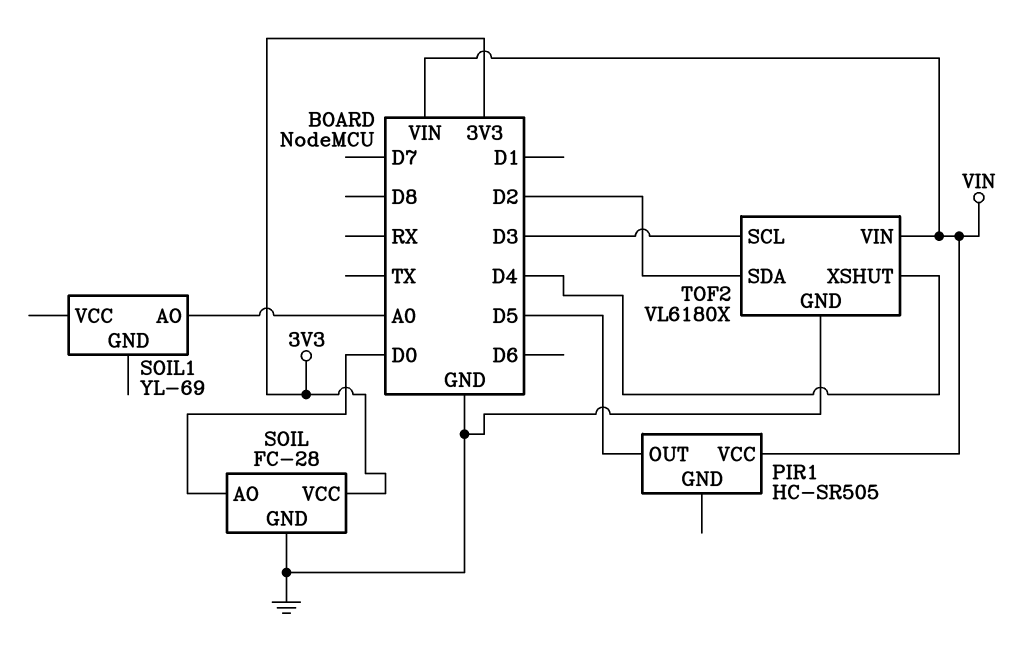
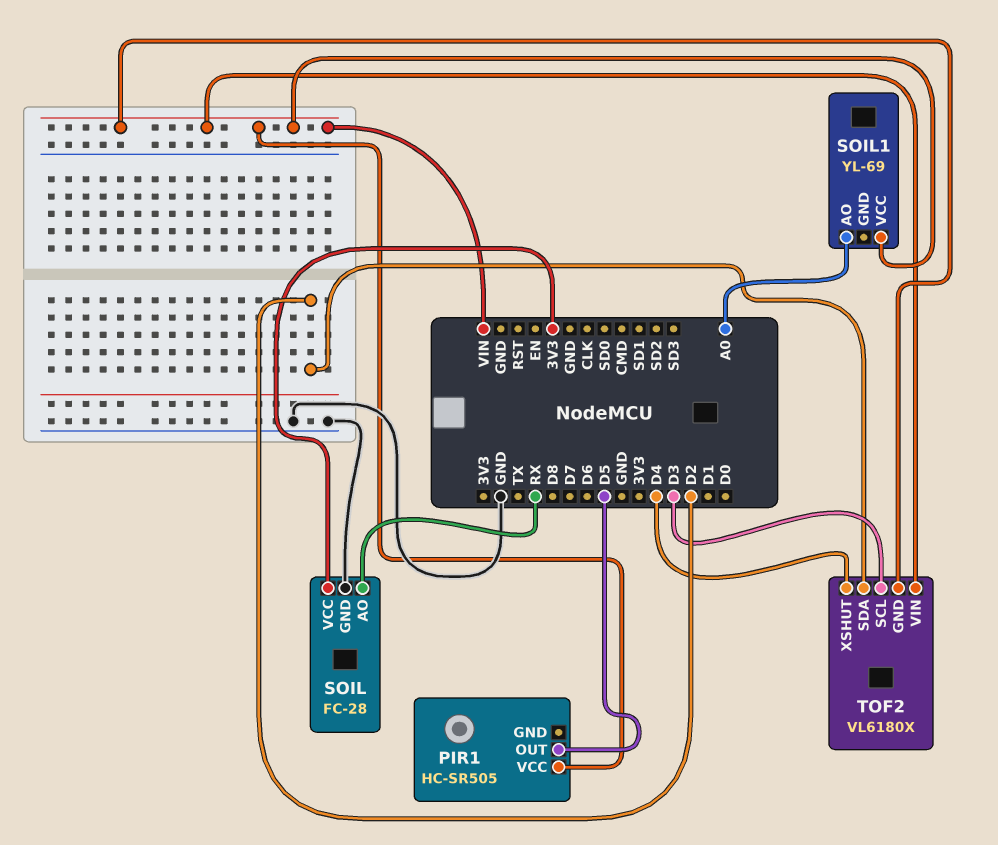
SOIL pin AO: D0 -> RX
SOIL1 pin VCC: none -> VIN
TOF2 pin GND: GND -> VIN

